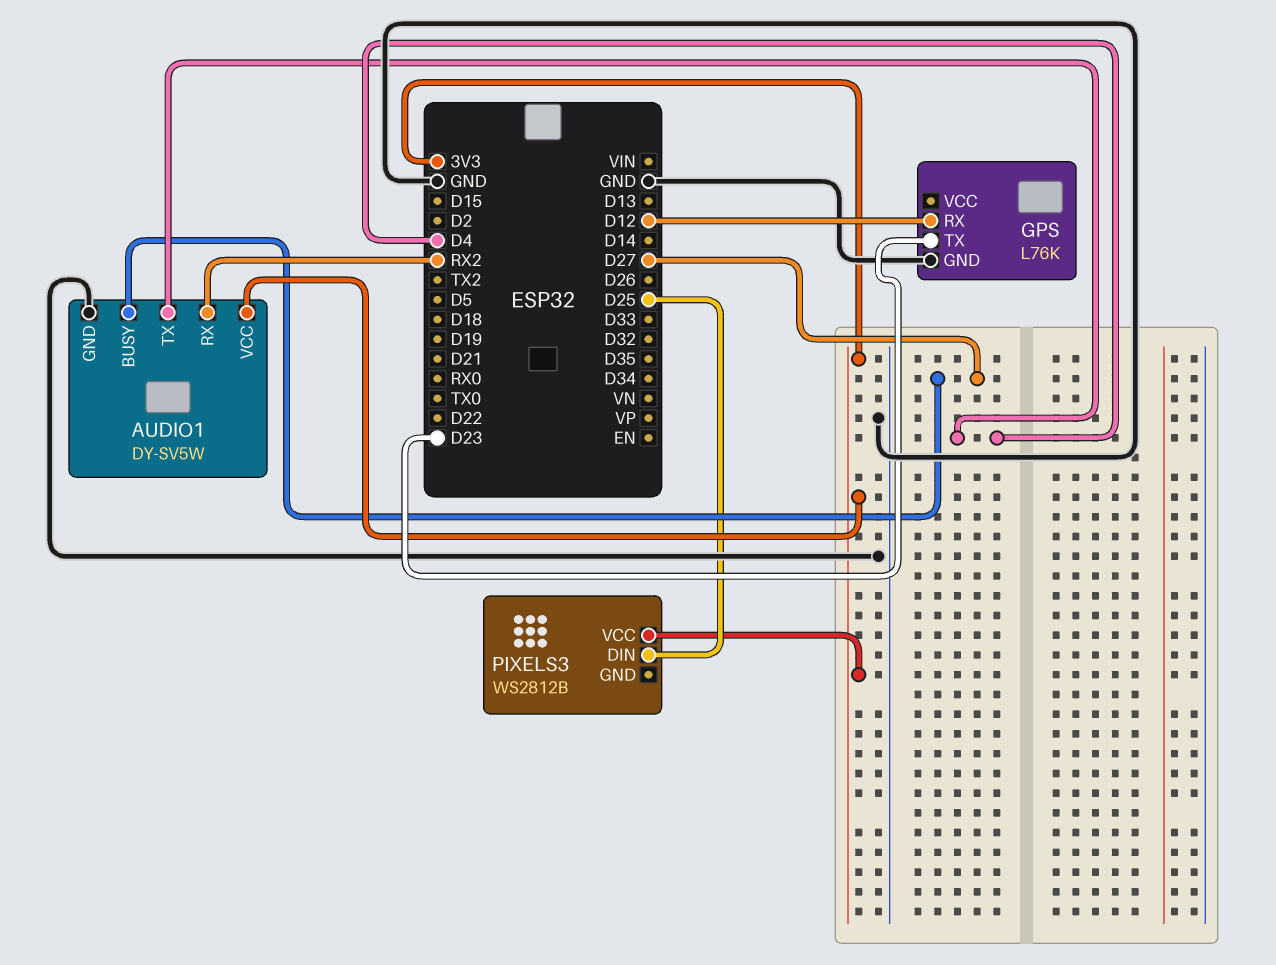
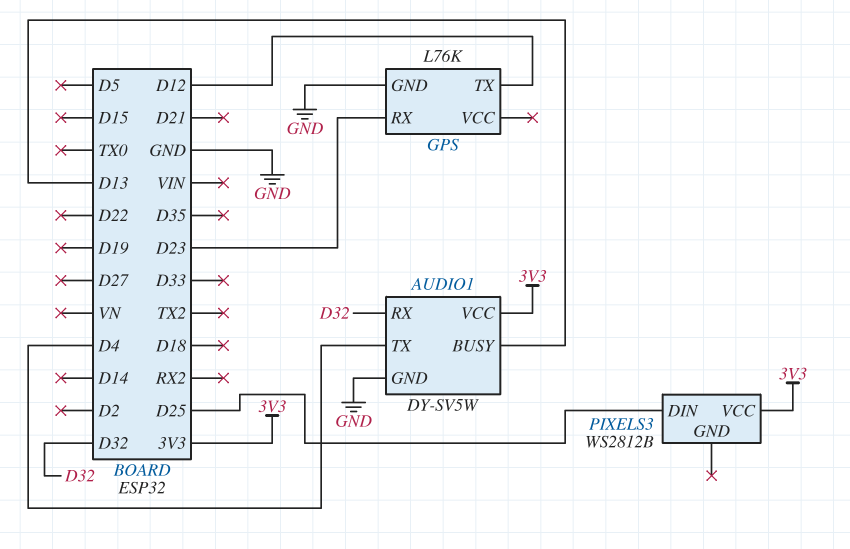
AUDIO1 pin BUSY: D27 -> D13
AUDIO1 pin RX: RX2 -> D32
GPS pin RX: D12 -> D23
GPS pin TX: D23 -> D12

